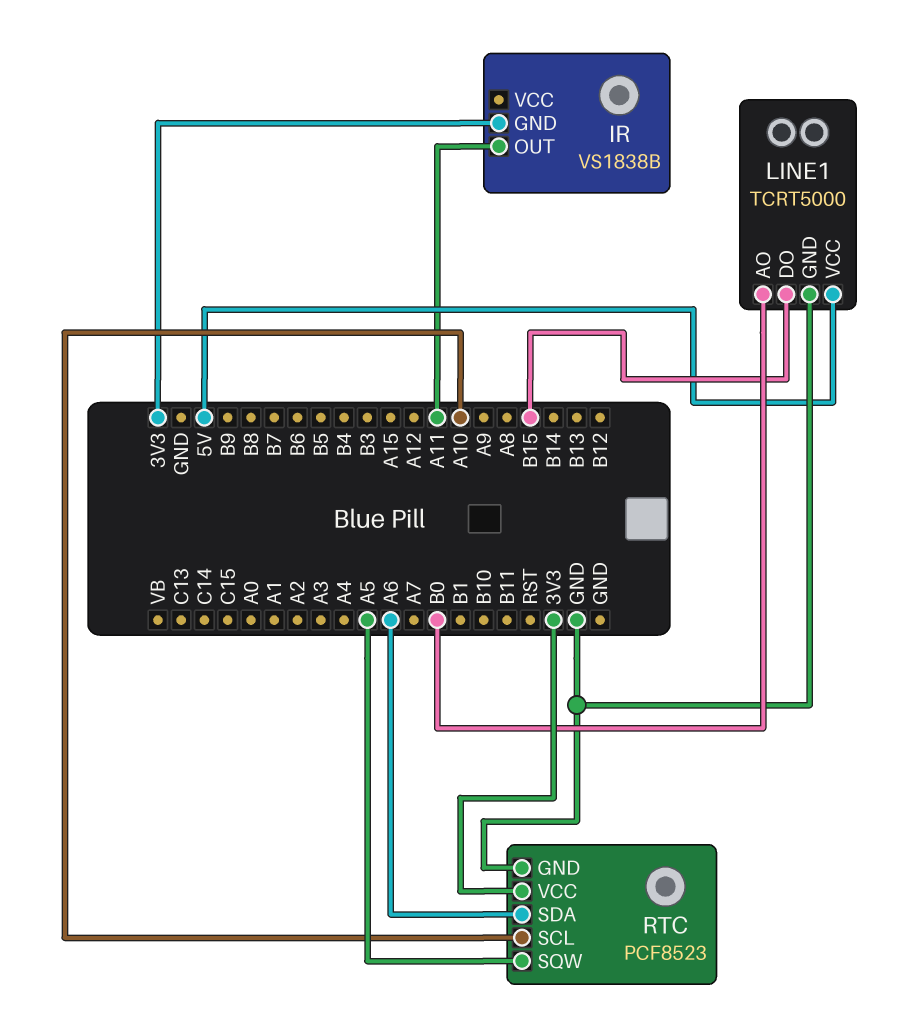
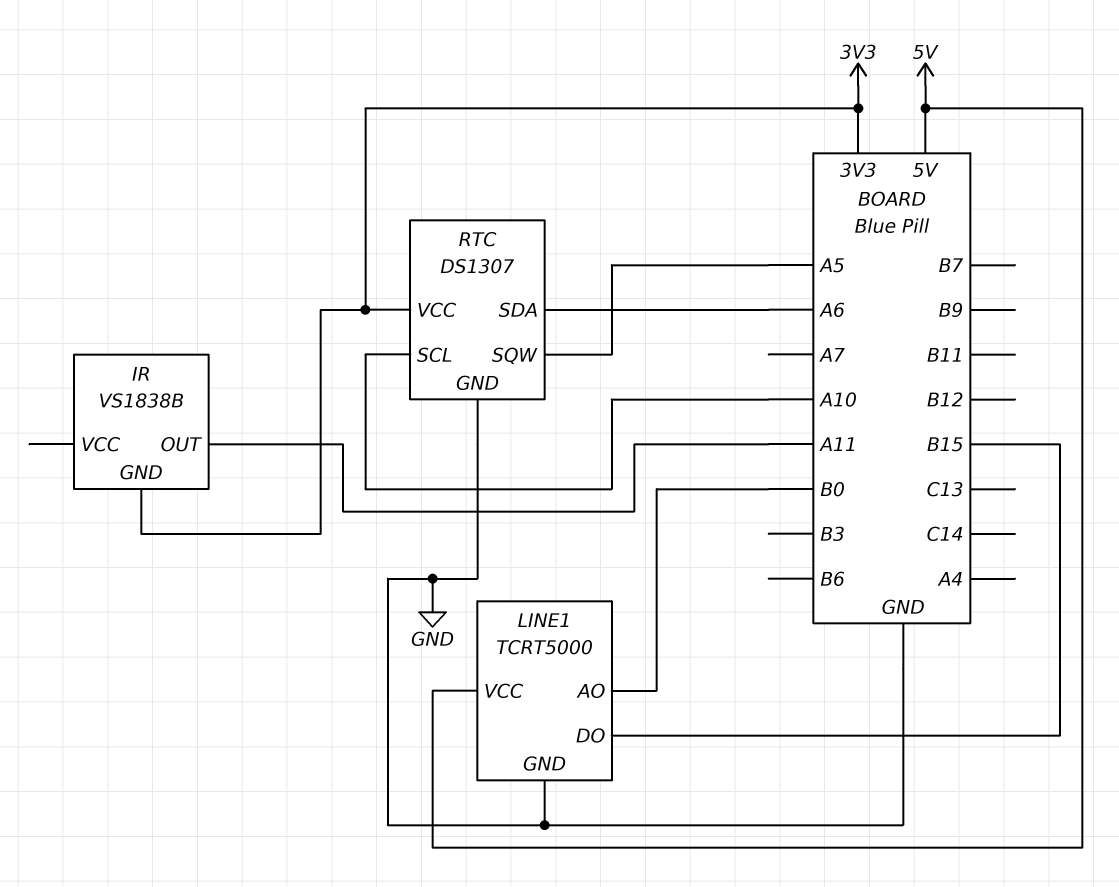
RTC: PCF8523 -> DS1307

